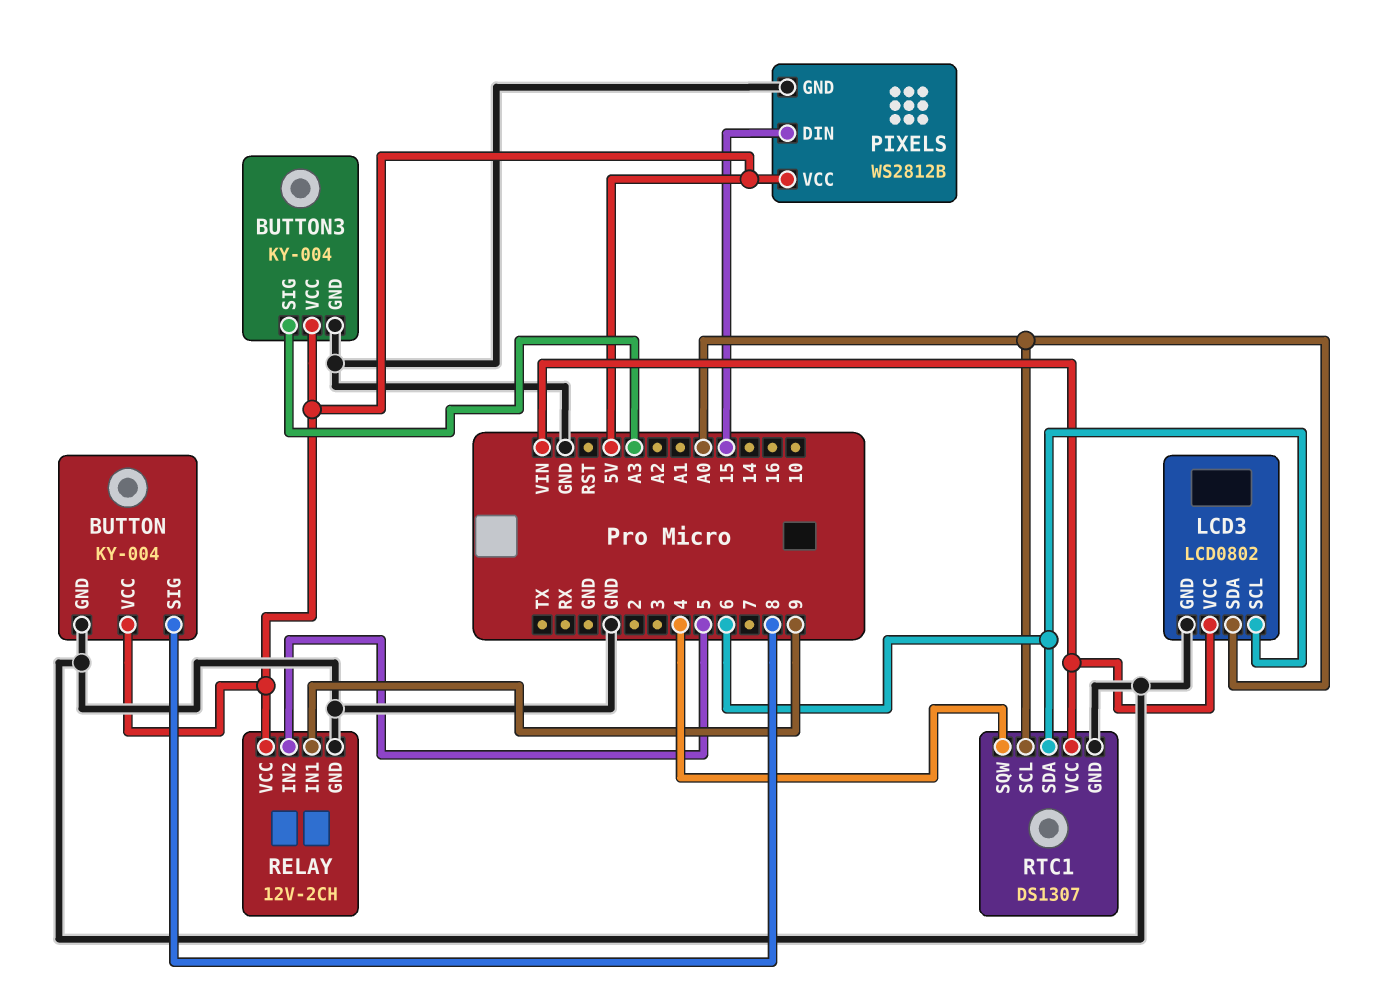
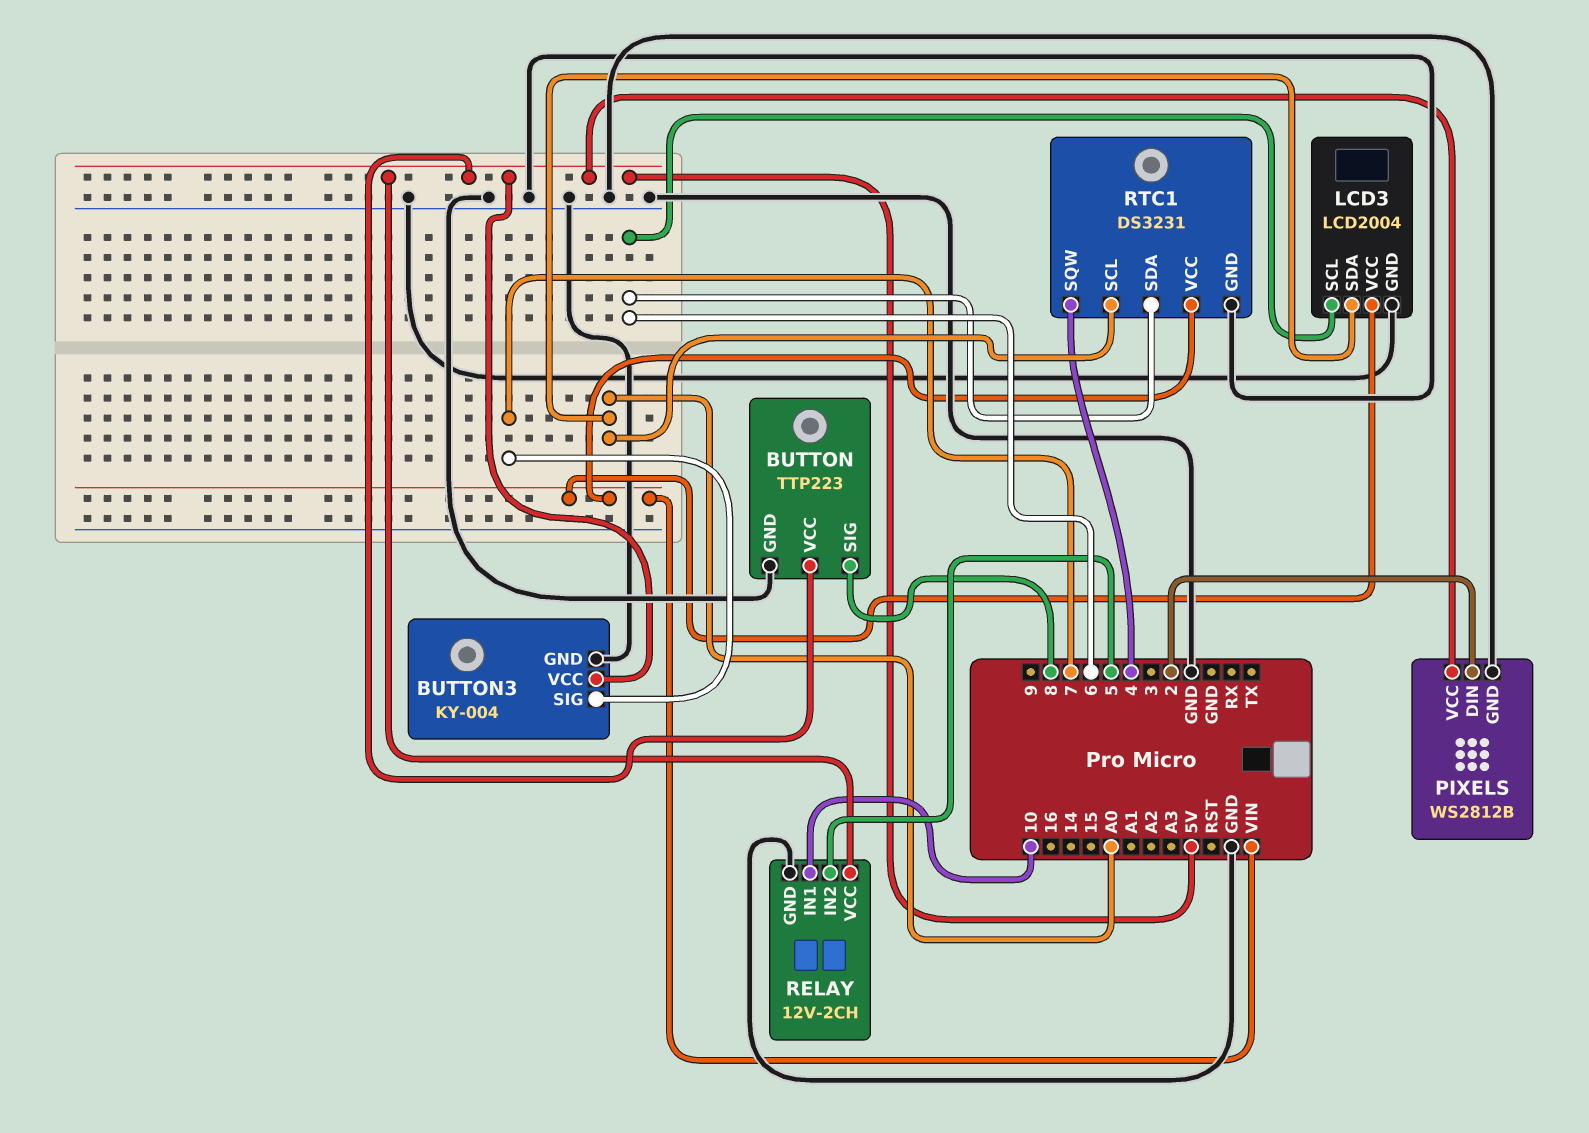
BUTTON: KY-004 -> TTP223
BUTTON3 pin SIG: A3 -> 7
LCD3: LCD0802 -> LCD2004
PIXELS pin DIN: 15 -> 2
RELAY pin IN1: 9 -> 10
RTC1: DS1307 -> DS3231

